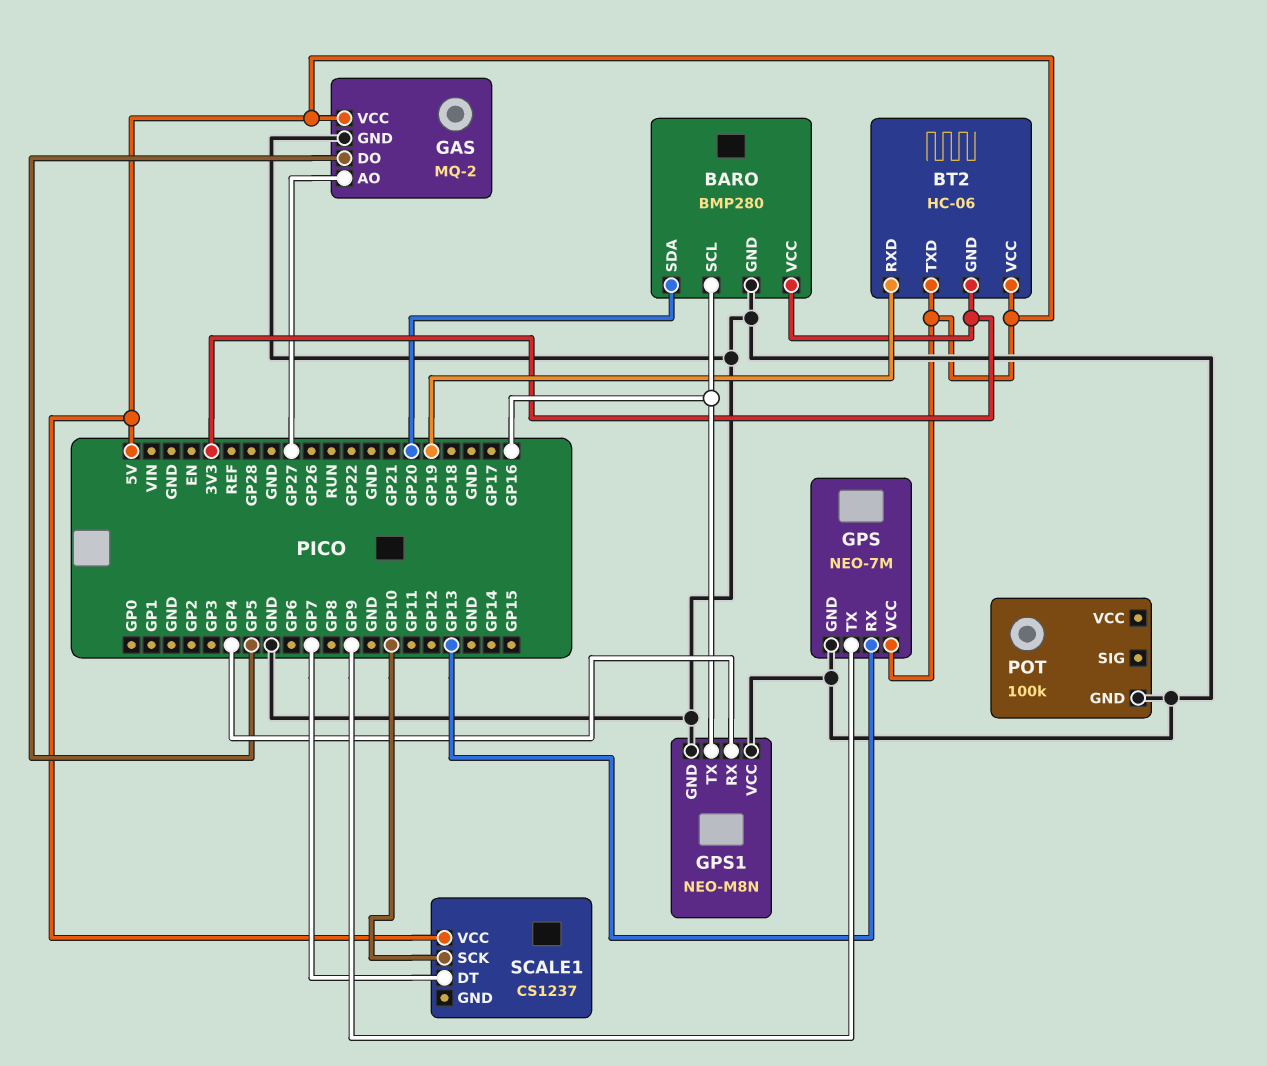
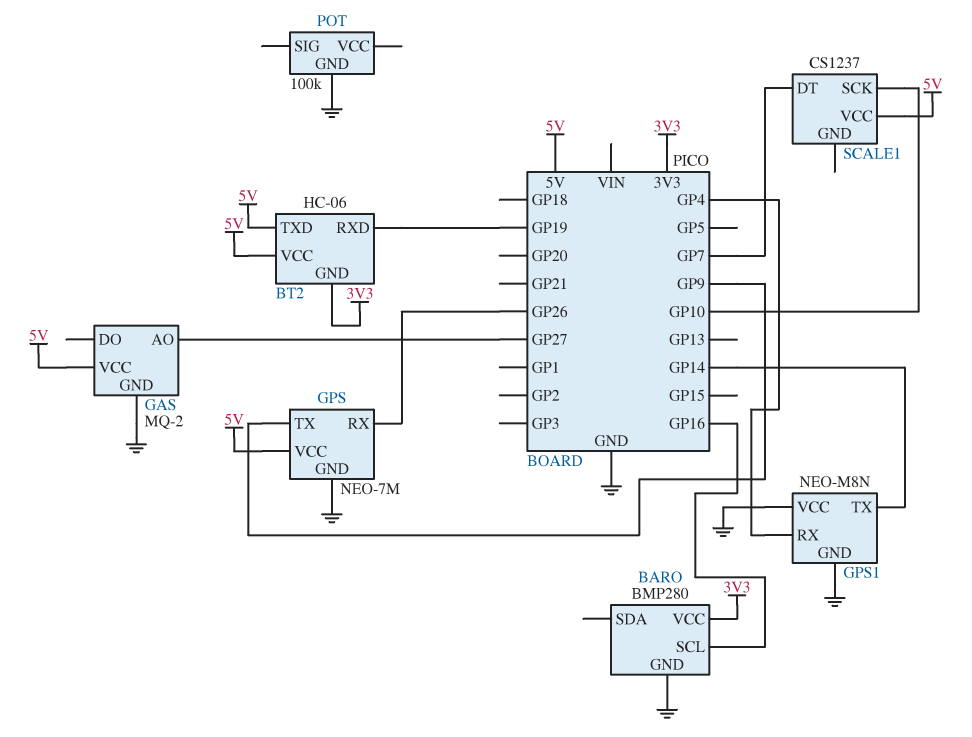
BARO pin SDA: GP20 -> none
GAS pin DO: GP5 -> none
GPS pin RX: GP13 -> GP26
GPS1 pin TX: GP16 -> GP14

